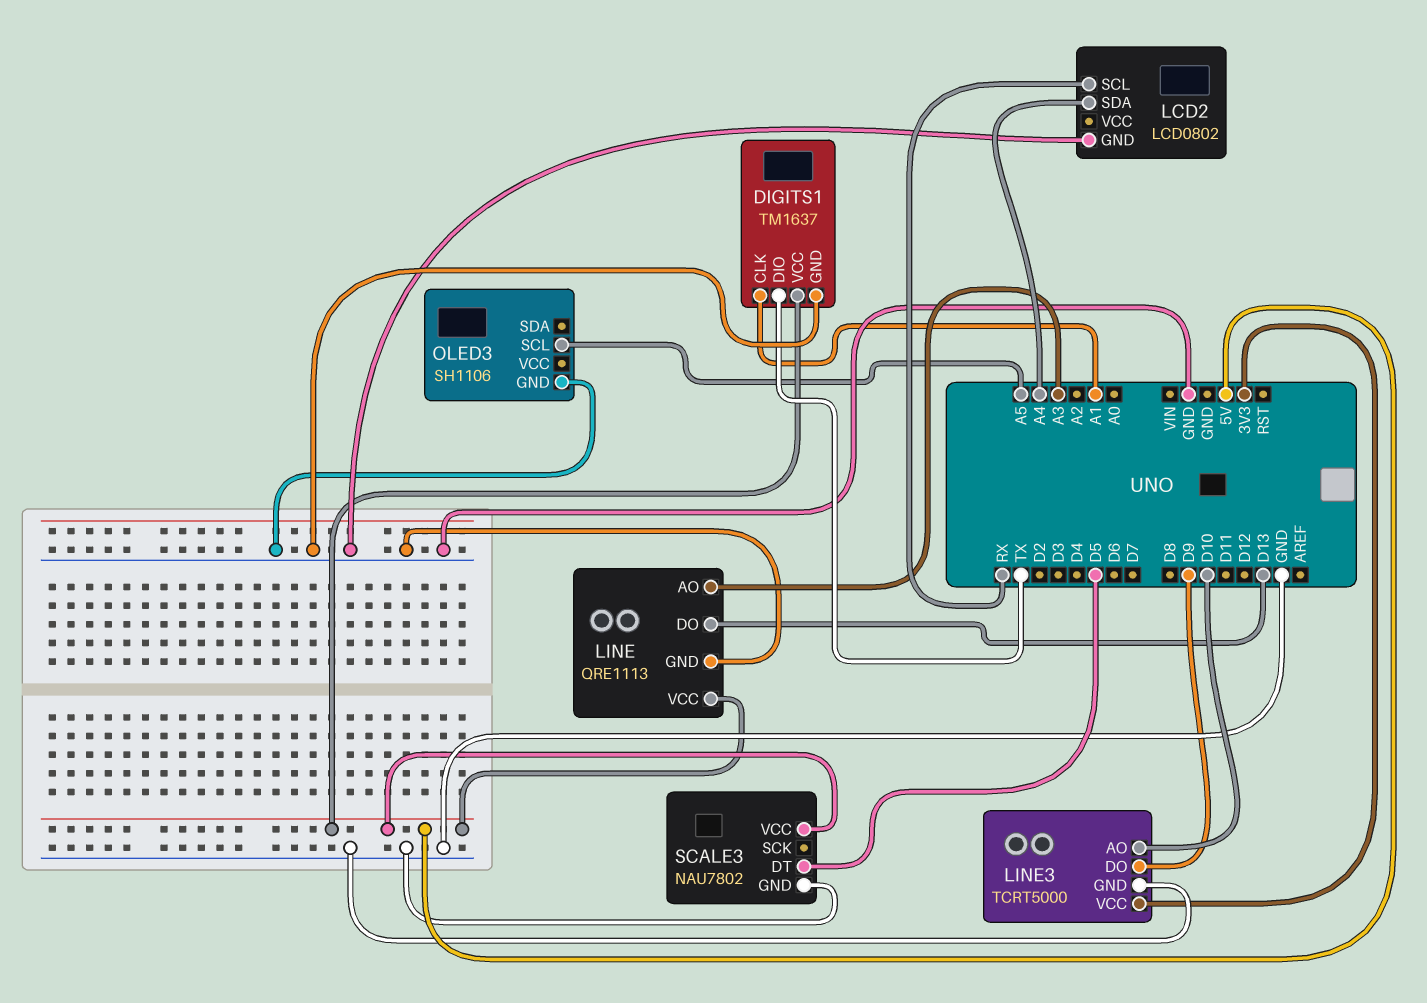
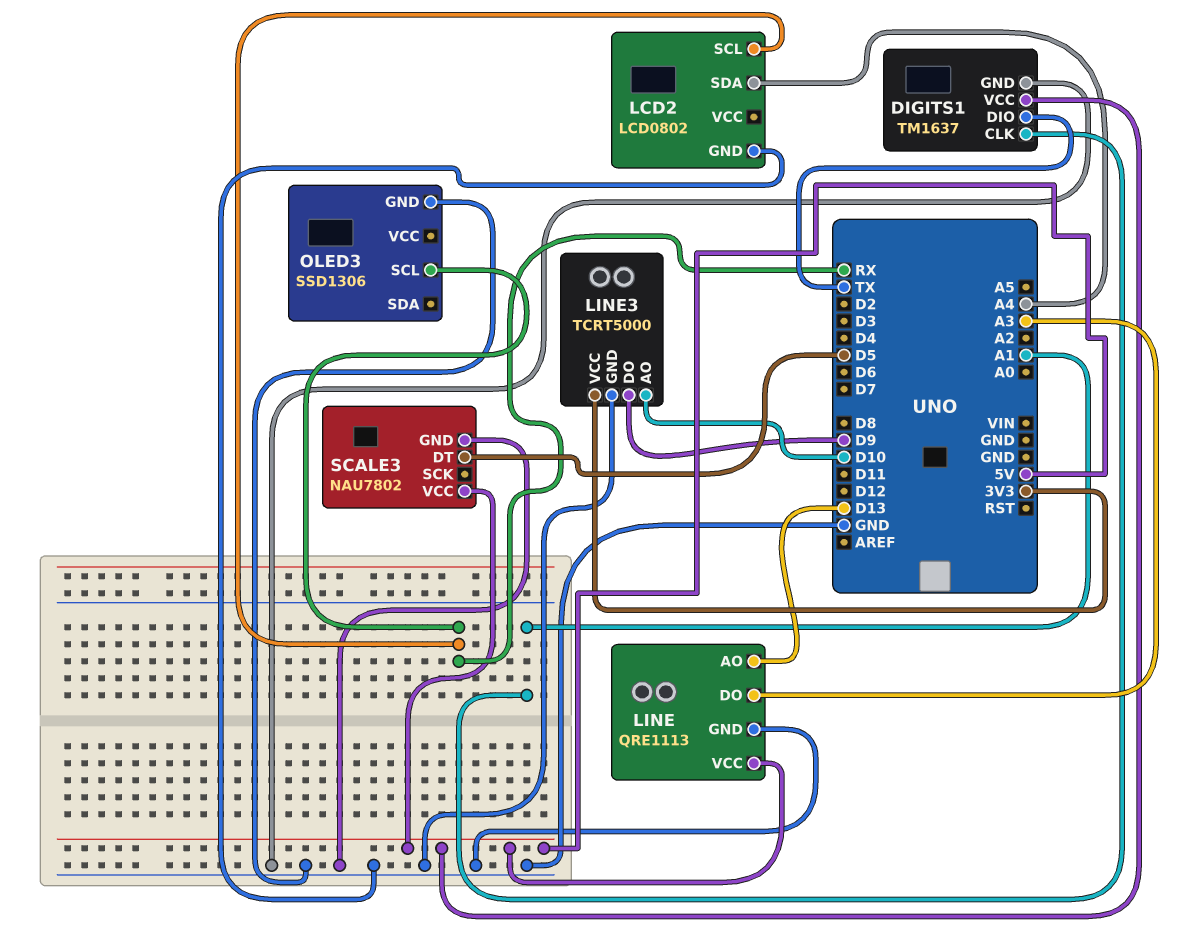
LINE pin AO: A3 -> D13
LINE pin DO: D13 -> A3
OLED3: SH1106 -> SSD1306
OLED3 pin SCL: A5 -> RX

